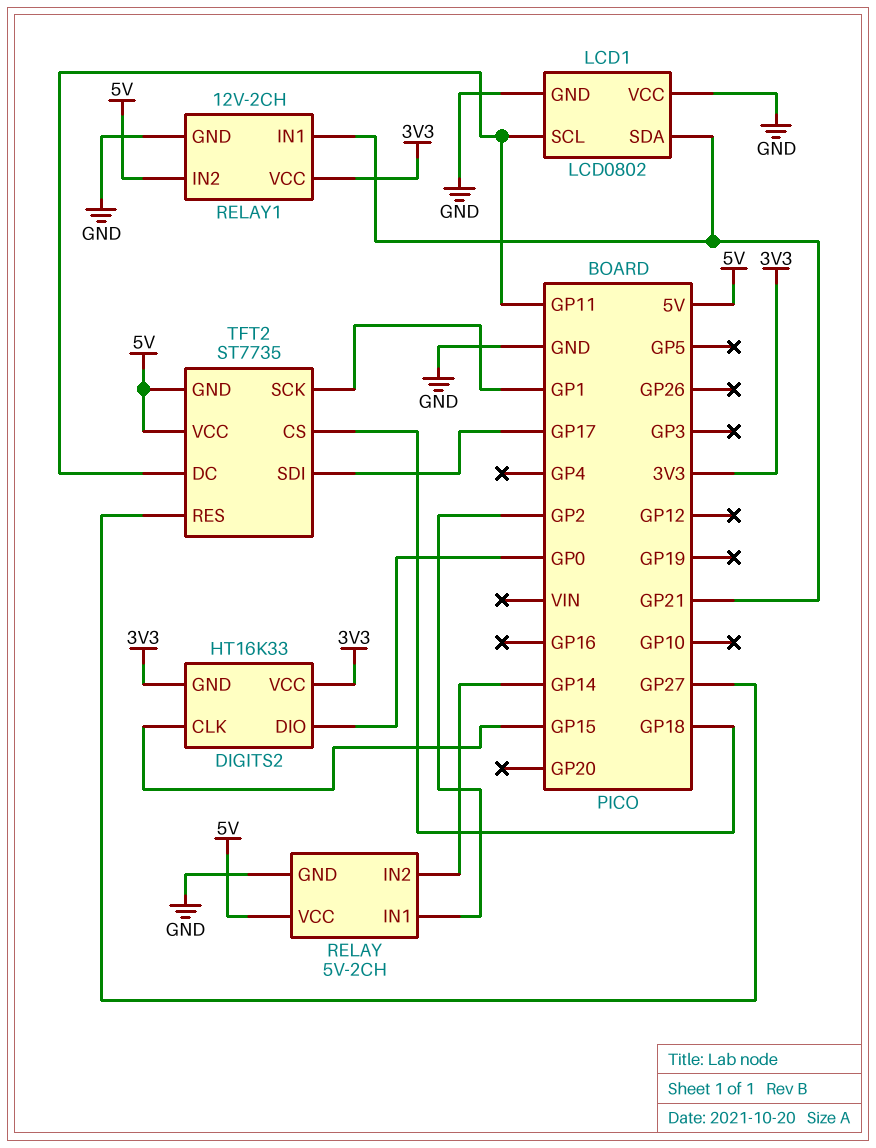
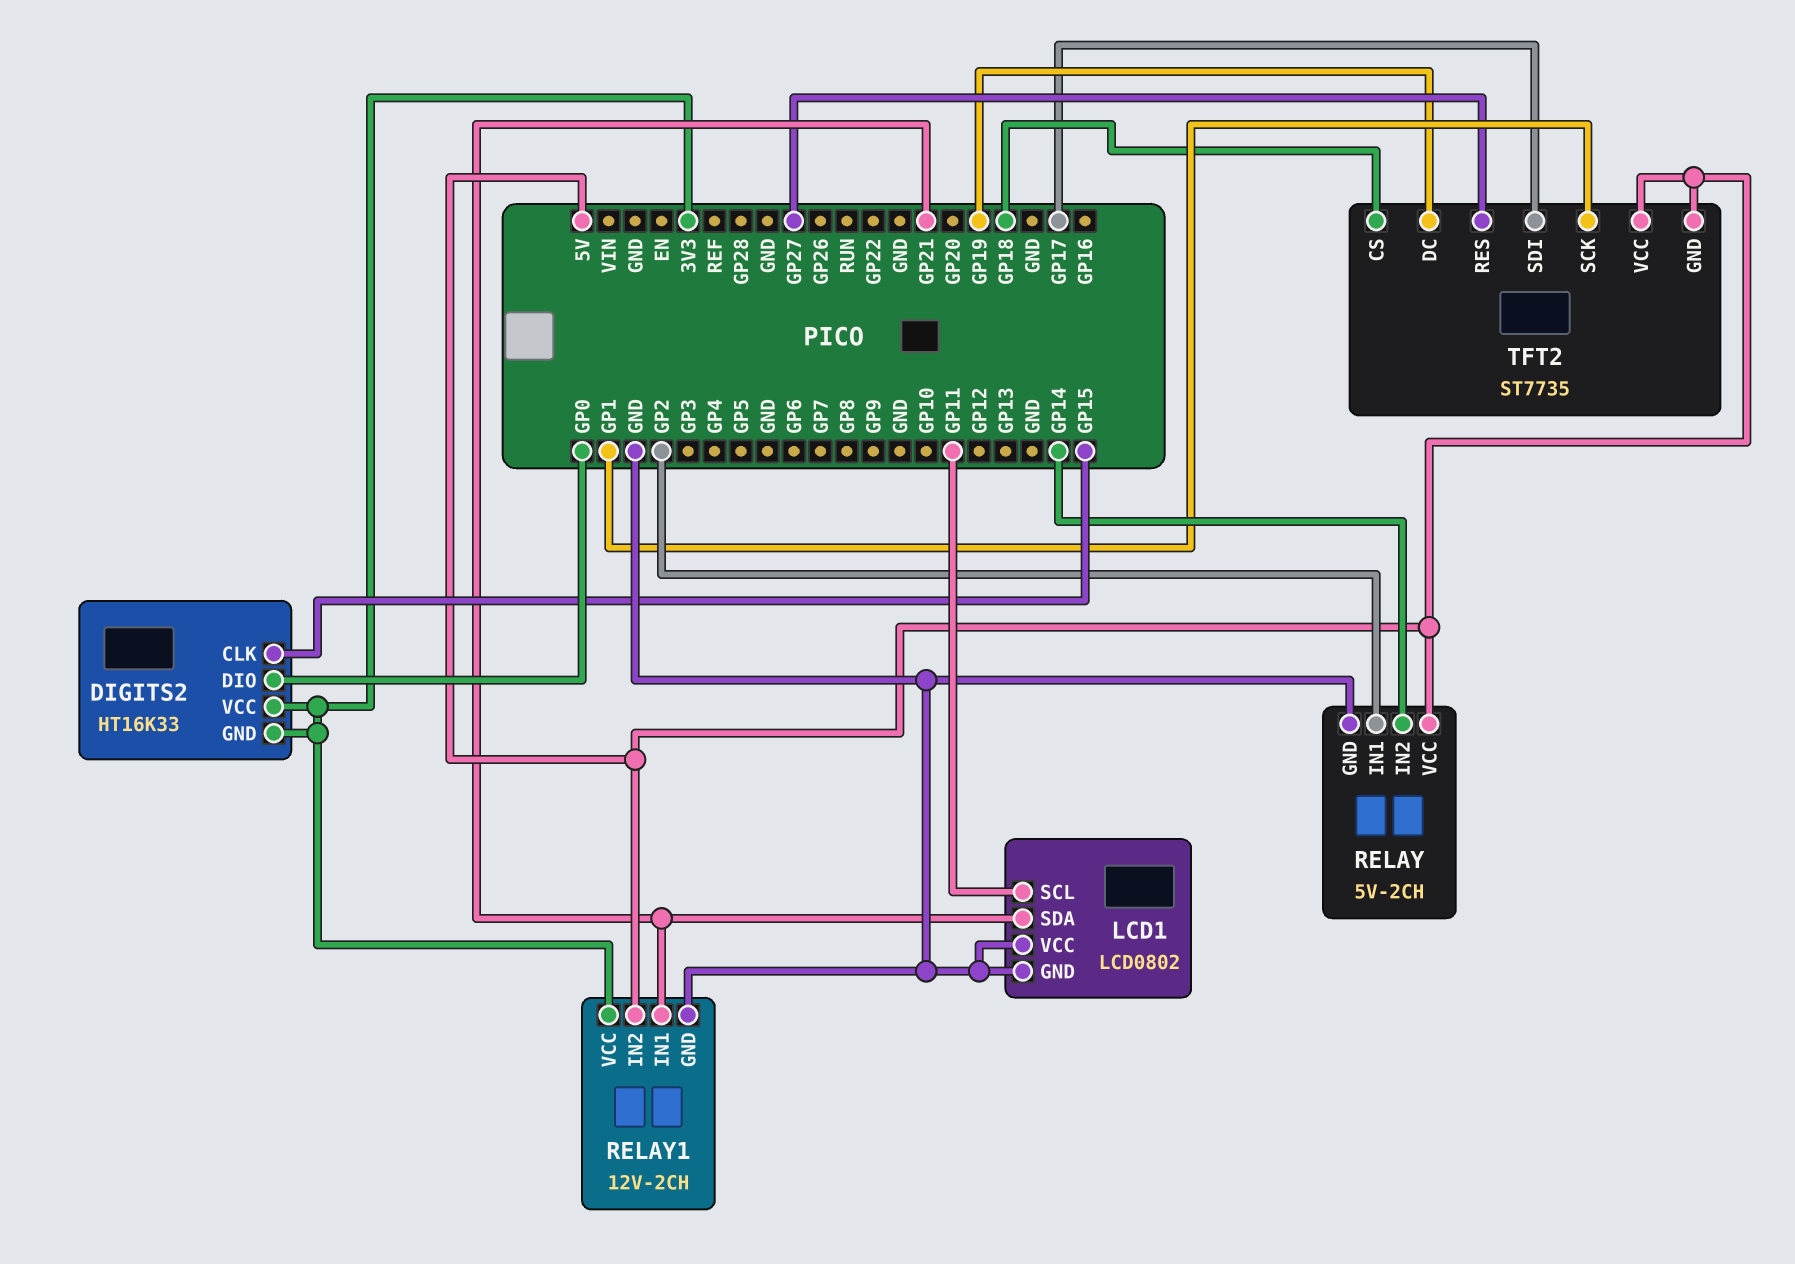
TFT2 pin DC: GP11 -> GP19

